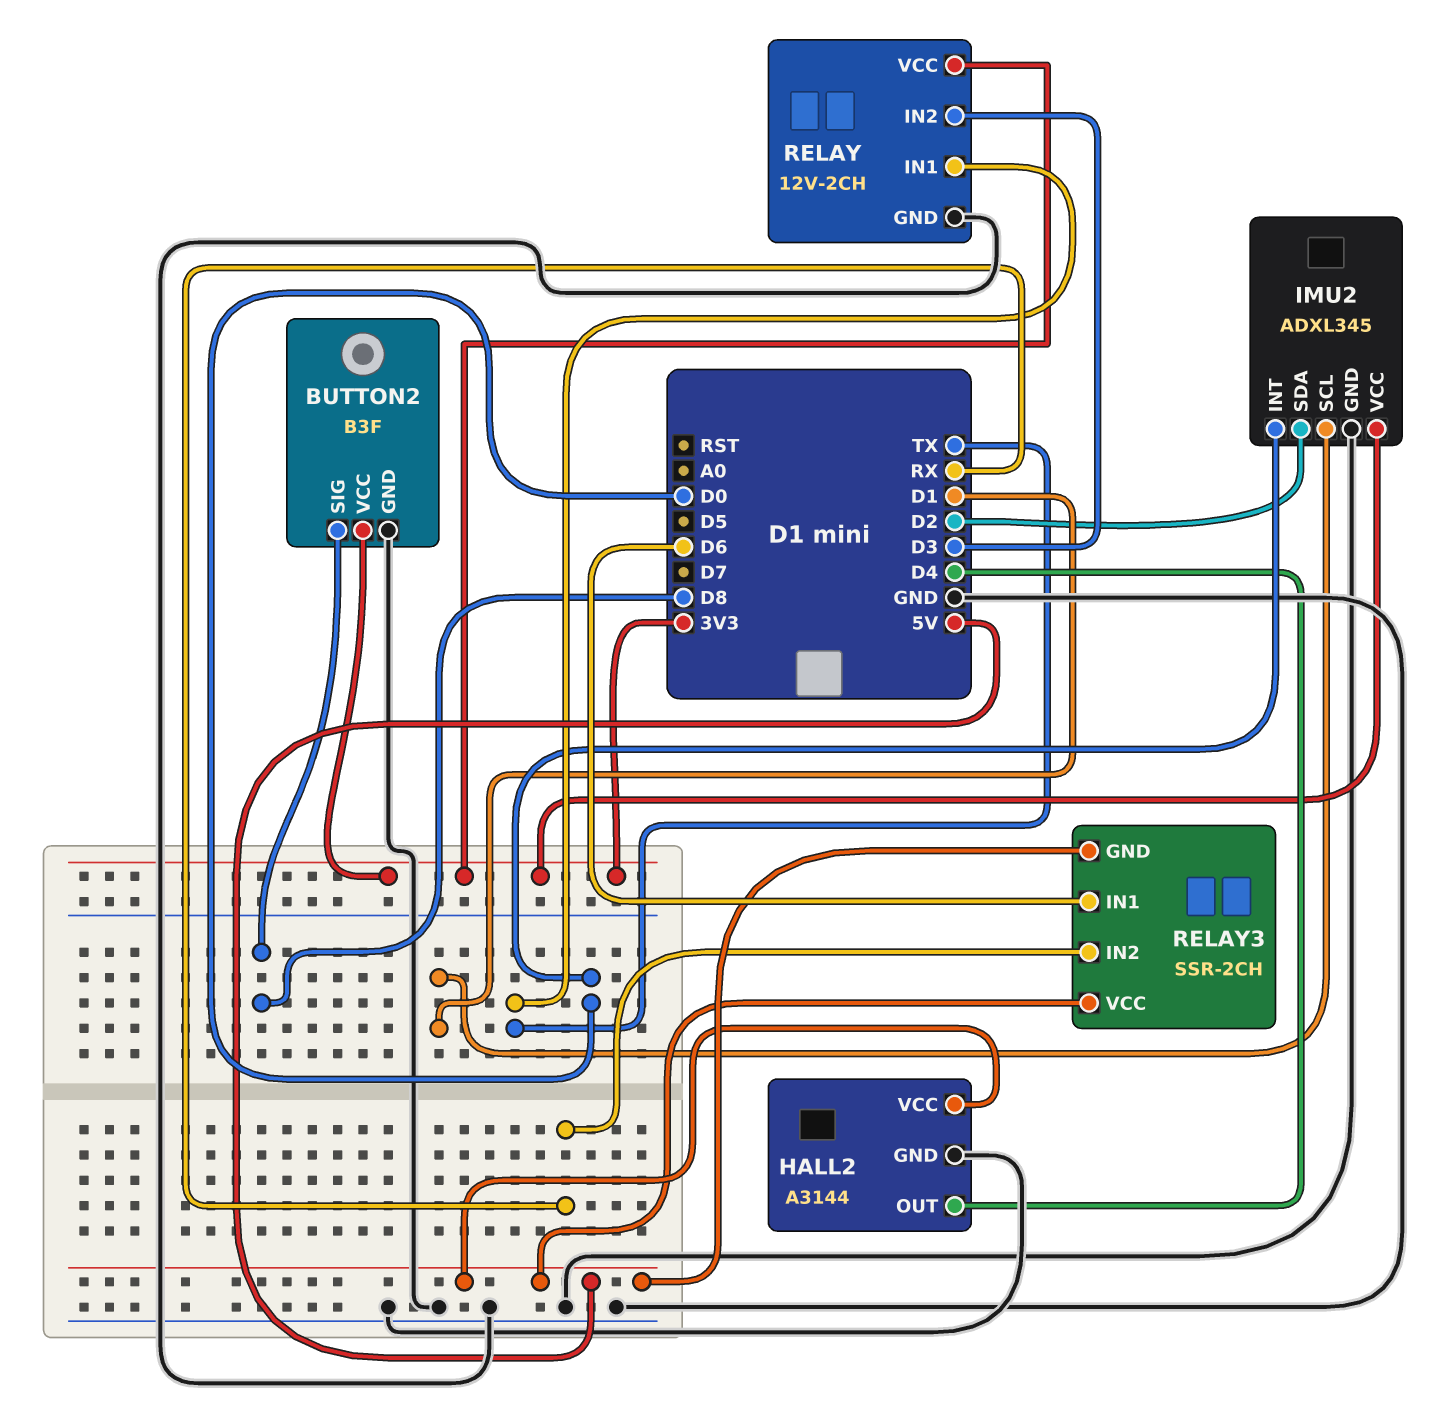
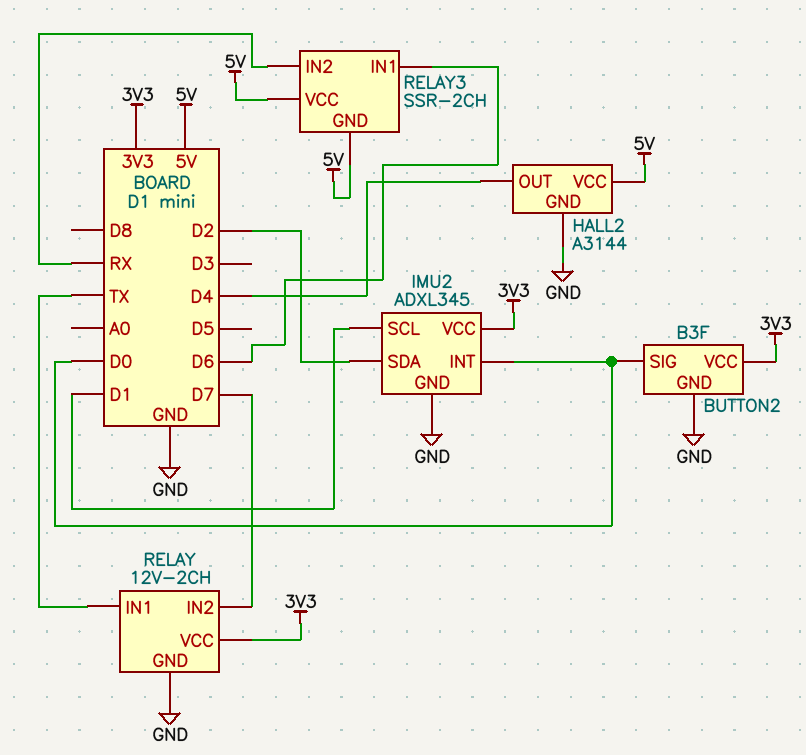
BUTTON2 pin SIG: D8 -> D0
RELAY pin IN2: D3 -> D7

